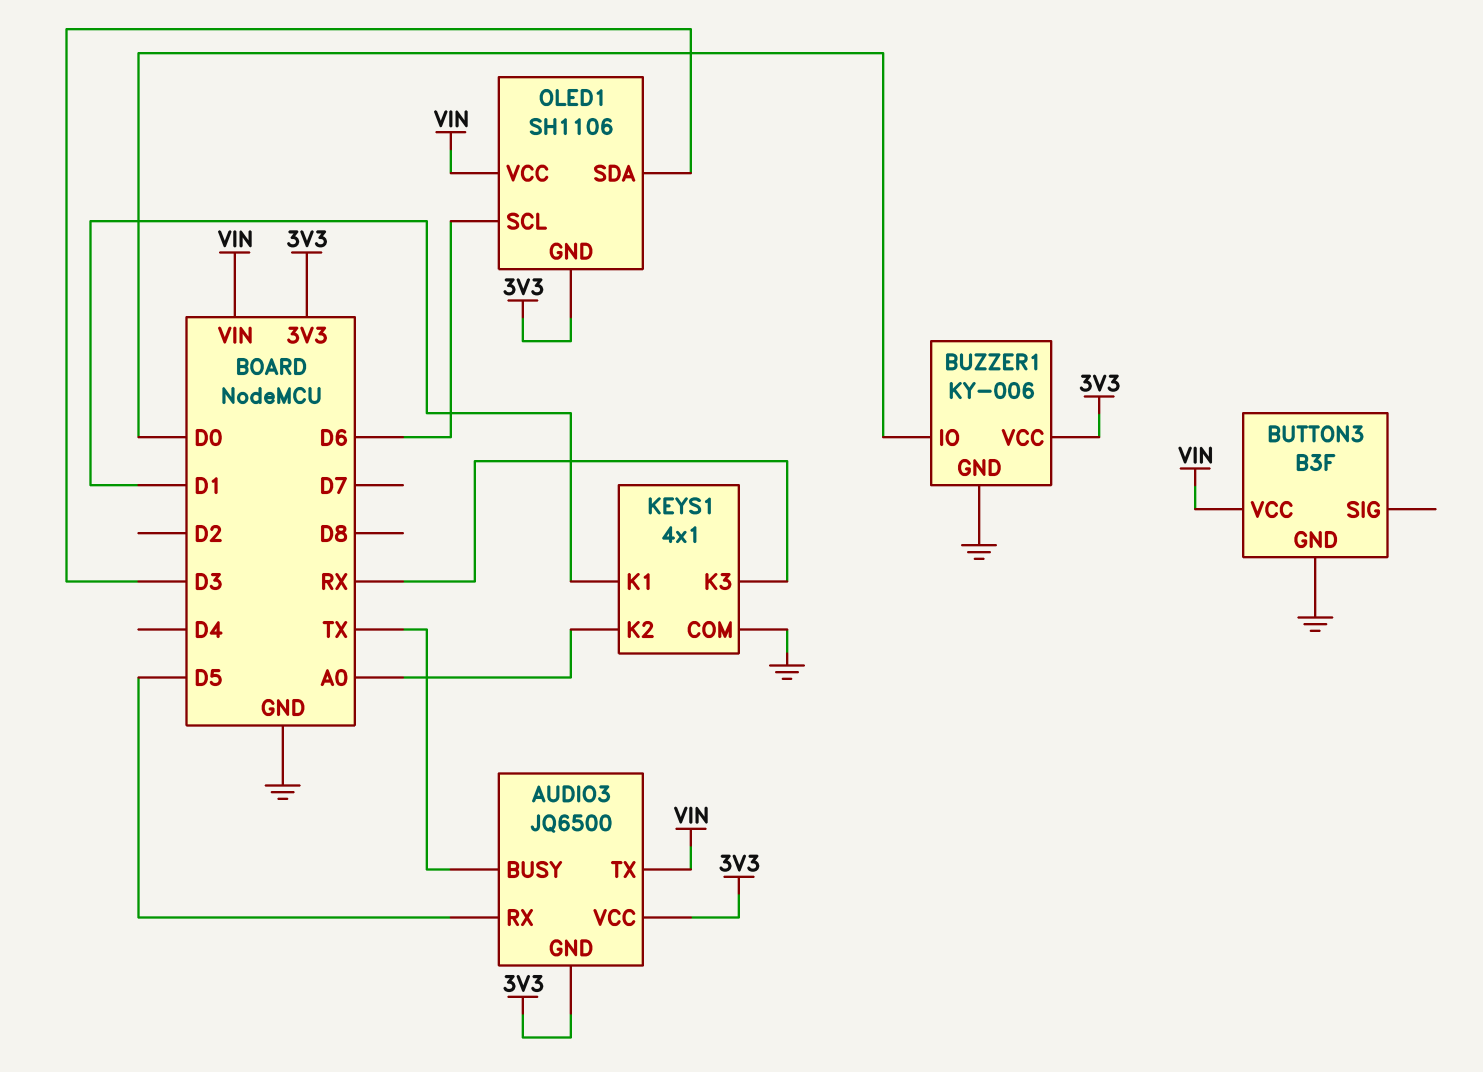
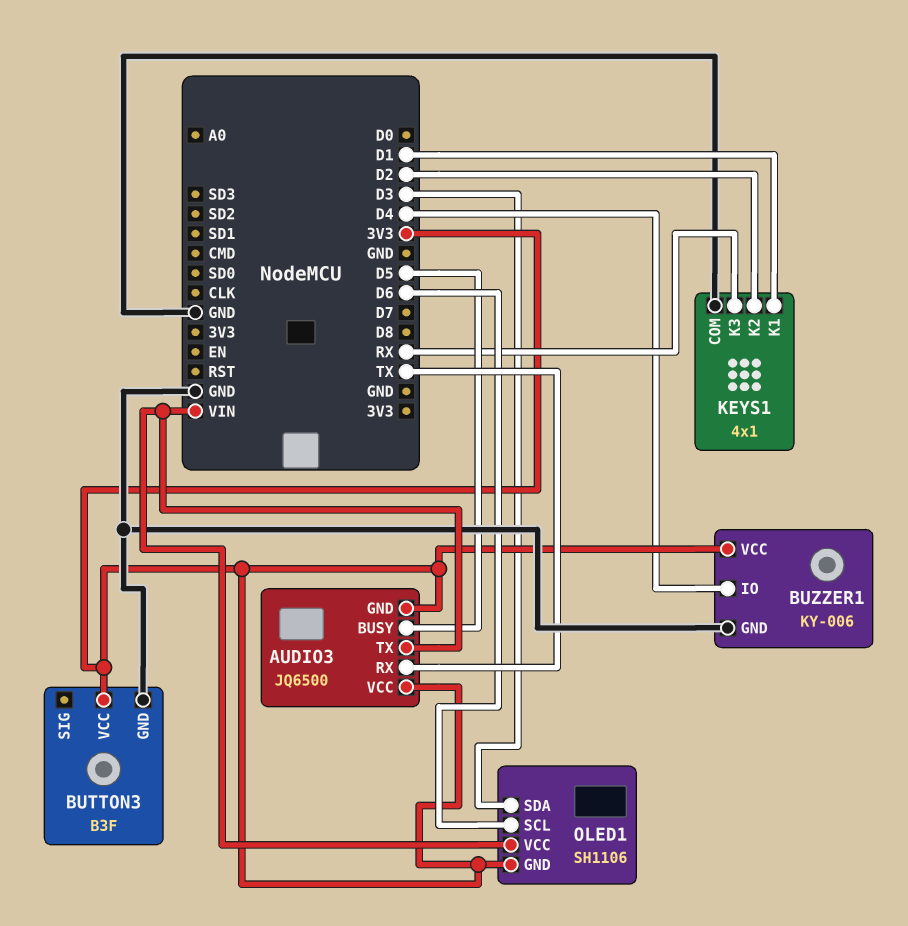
AUDIO3 pin BUSY: TX -> D5
AUDIO3 pin RX: D5 -> TX
BUTTON3 pin VCC: VIN -> 3V3
BUZZER1 pin IO: D0 -> D4
KEYS1 pin K2: A0 -> D2

